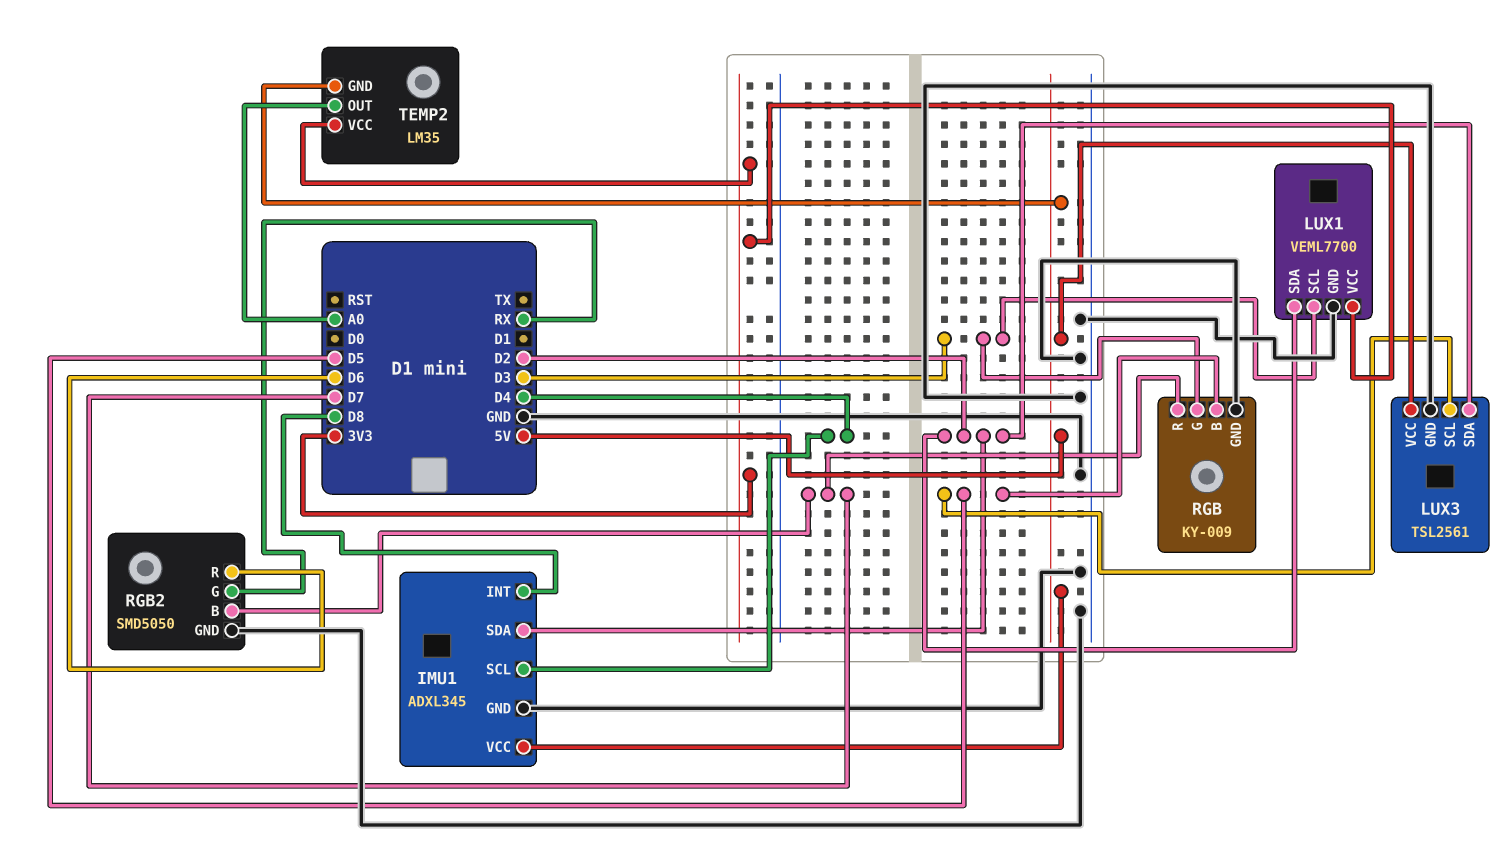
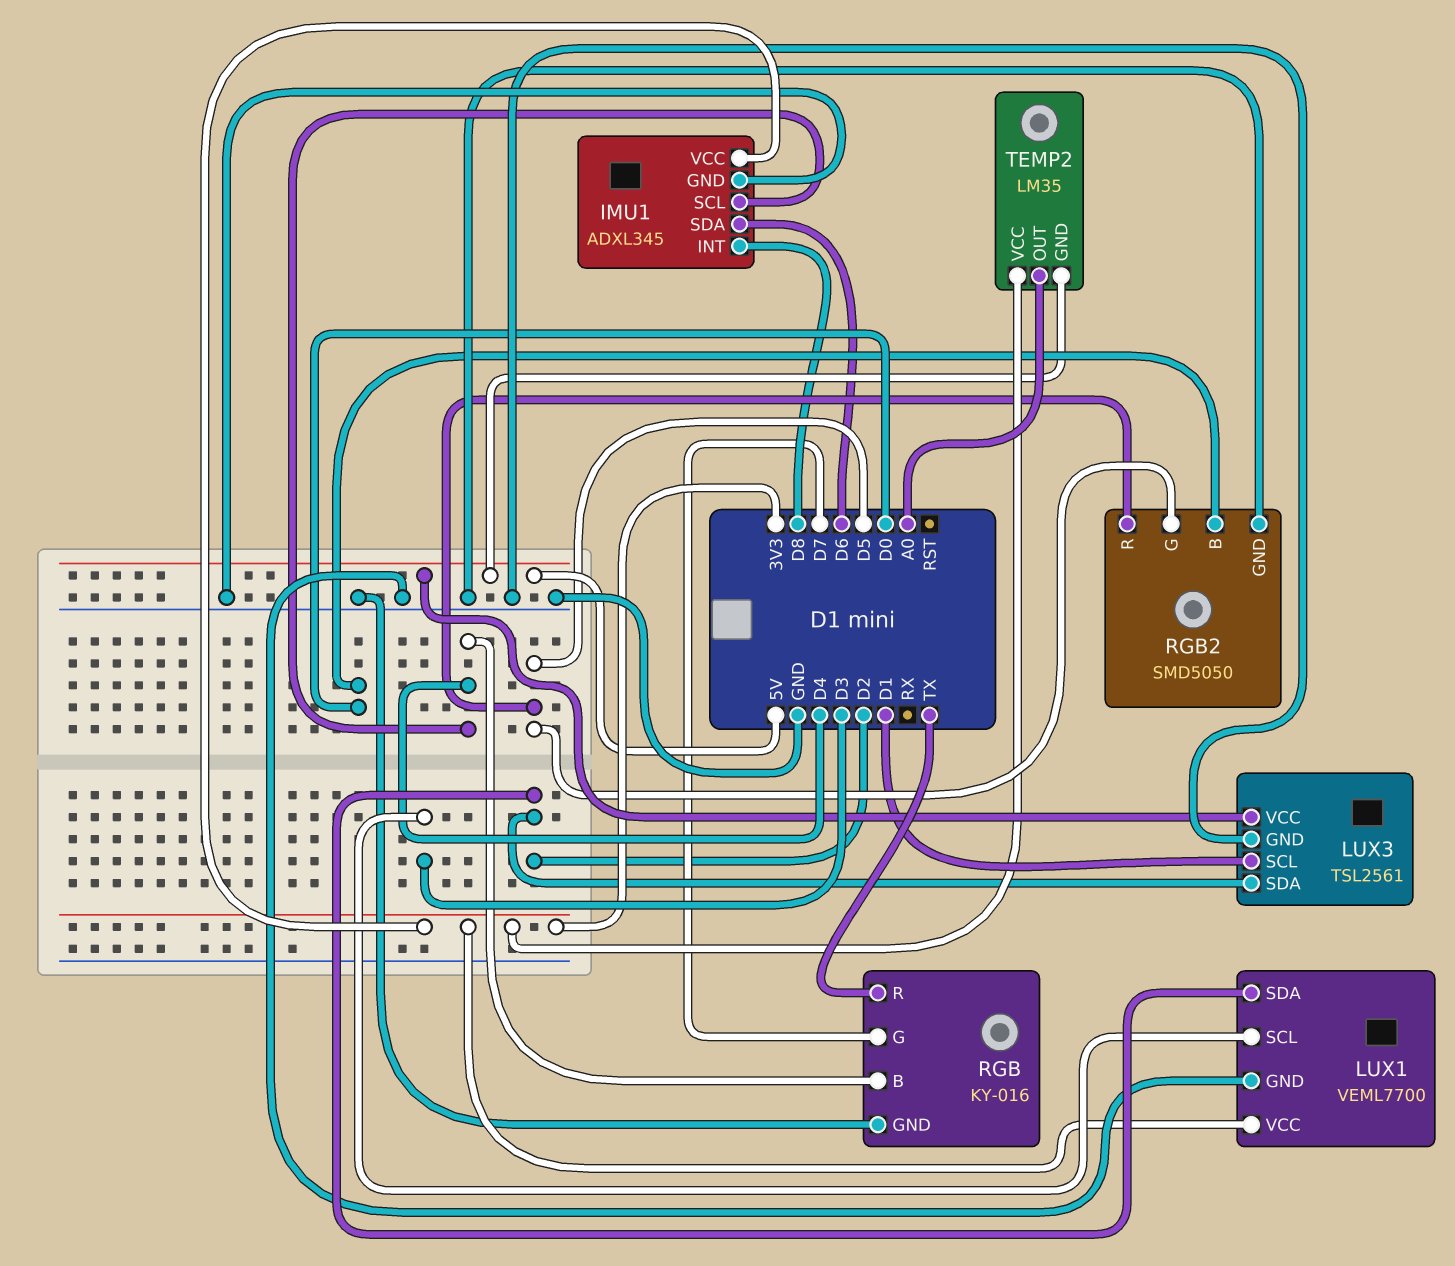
IMU1 pin SDA: D2 -> D6
IMU1 pin VCC: 5V -> 3V3
LUX3 pin SCL: D5 -> D1
RGB: KY-009 -> KY-016
RGB pin B: D5 -> D4
RGB pin G: D3 -> D7
RGB pin R: D7 -> TX
RGB2 pin B: D7 -> D0
RGB2 pin G: RX -> D5
RGB2 pin R: D6 -> D5

